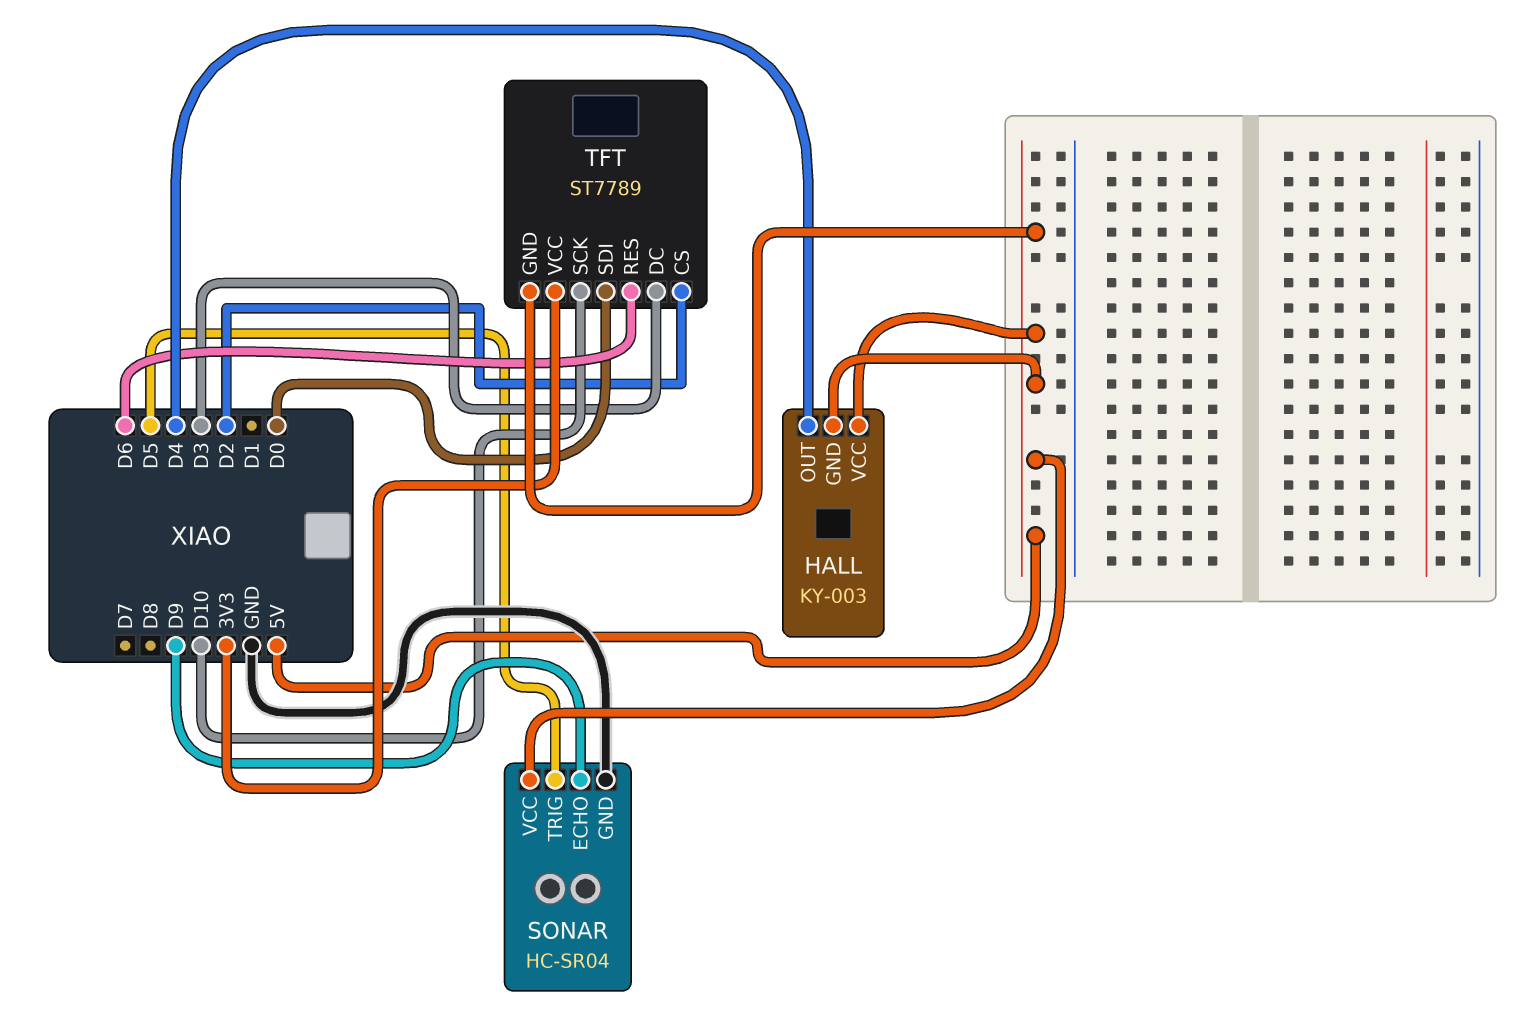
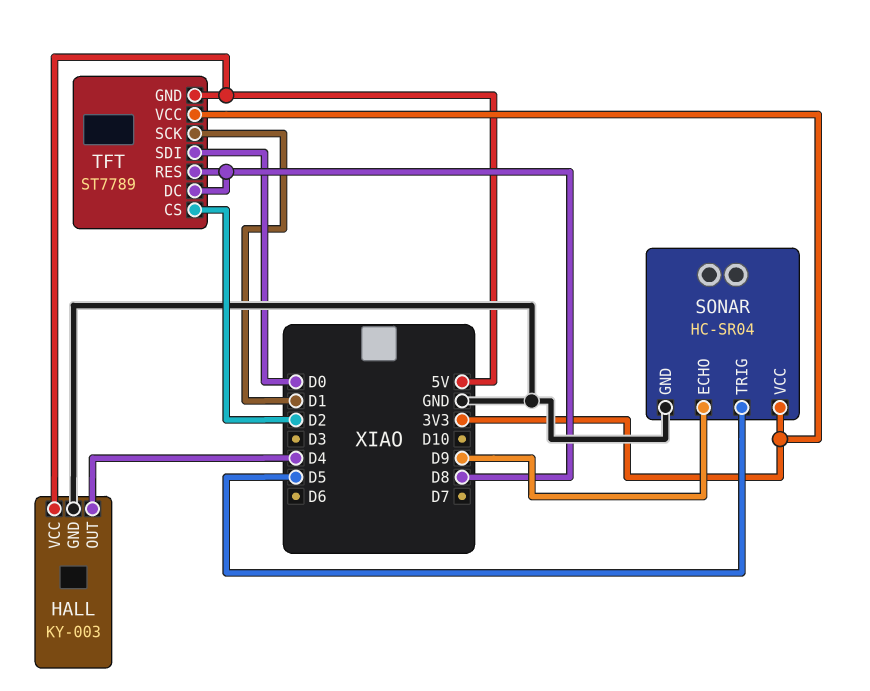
HALL pin GND: 5V -> GND
SONAR pin VCC: 5V -> 3V3
TFT pin DC: D3 -> D8
TFT pin RES: D6 -> D8
TFT pin SCK: D10 -> D1

